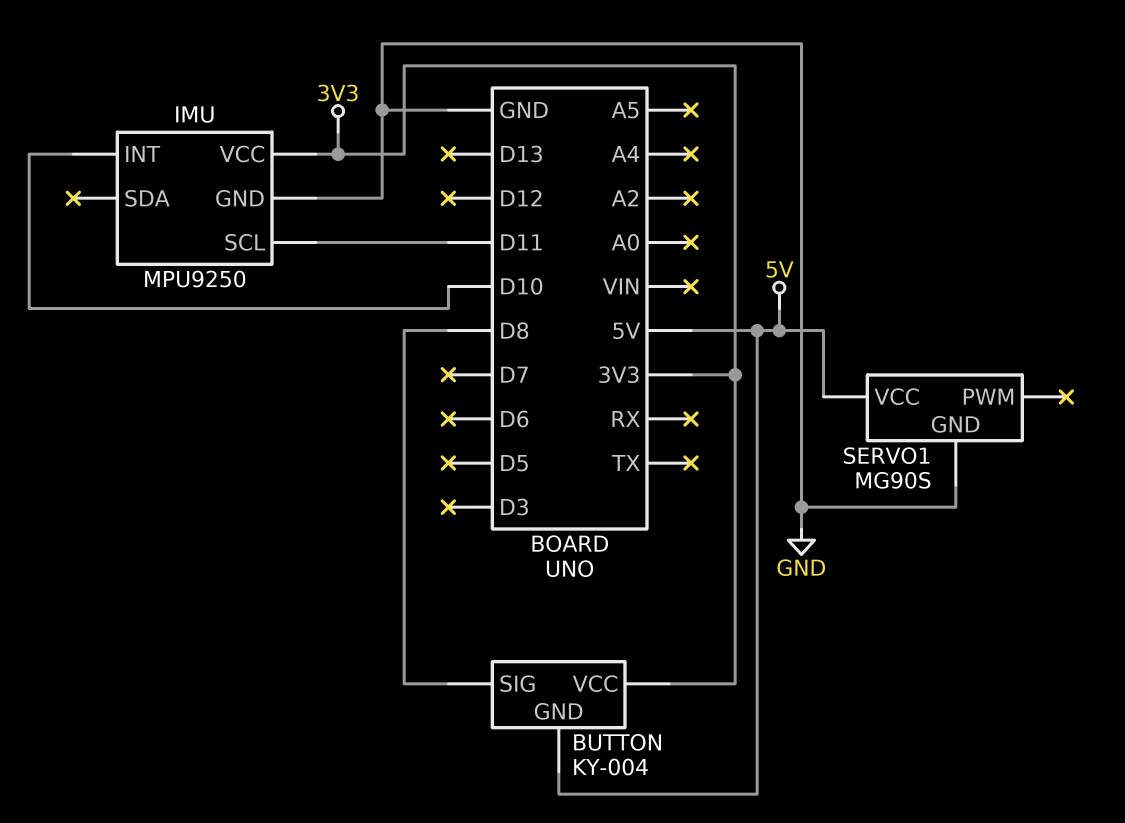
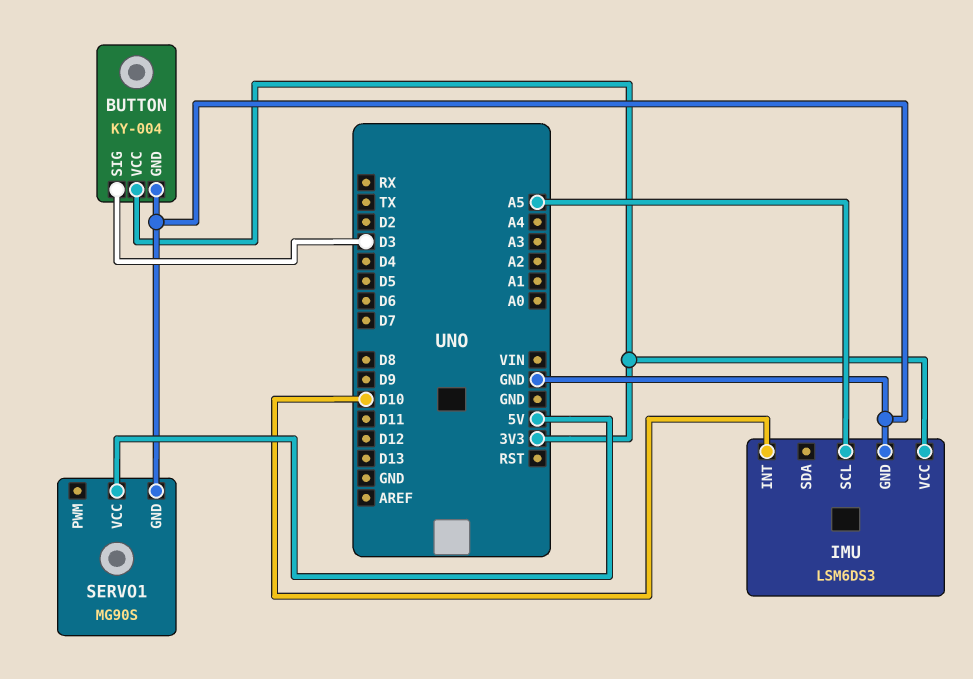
BUTTON pin GND: 5V -> GND
BUTTON pin SIG: D8 -> D3
IMU: MPU9250 -> LSM6DS3
IMU pin SCL: D11 -> A5

